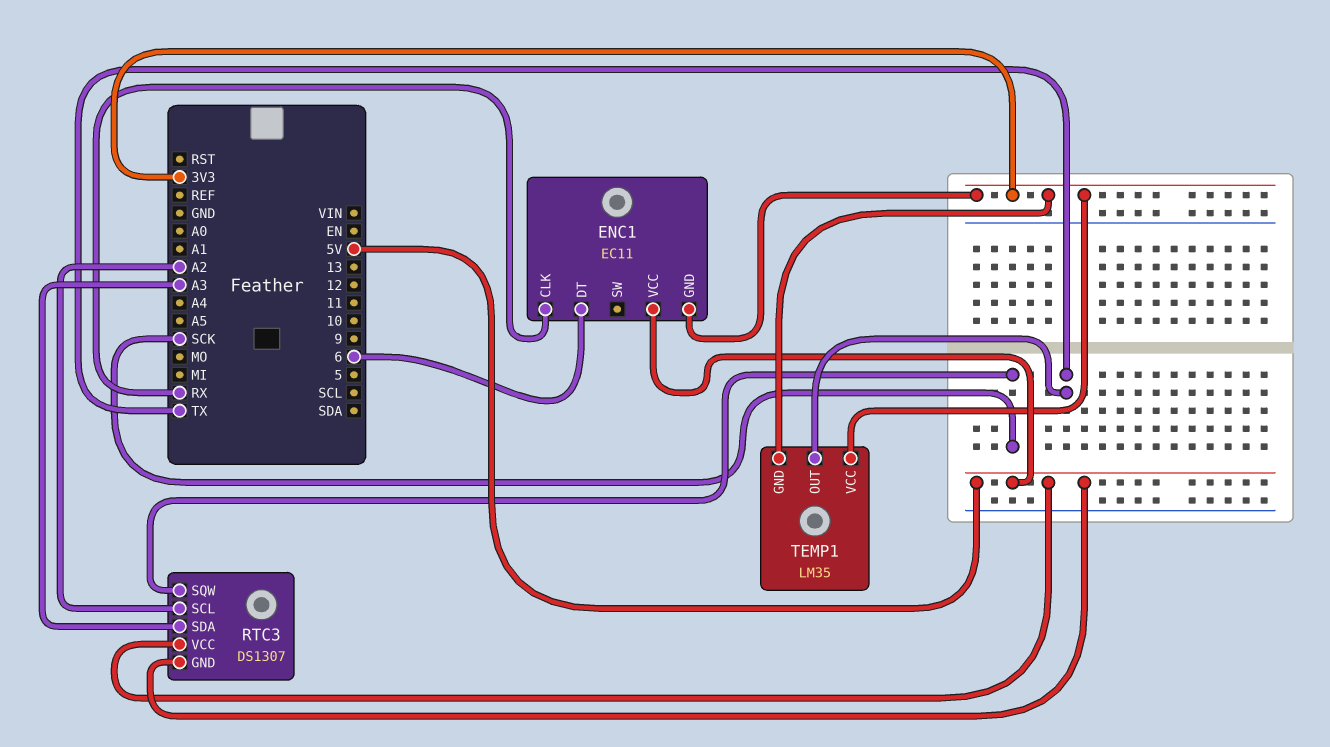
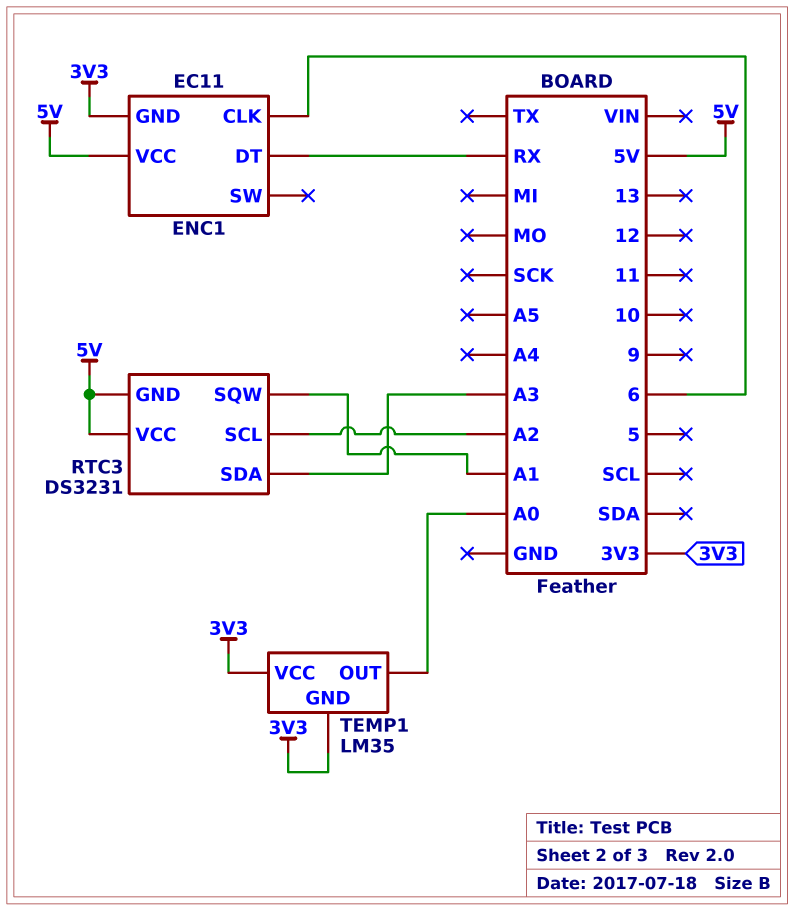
ENC1 pin CLK: RX -> 6
ENC1 pin DT: 6 -> RX
RTC3: DS1307 -> DS3231
RTC3 pin SQW: SCK -> A1
TEMP1 pin OUT: TX -> A0

